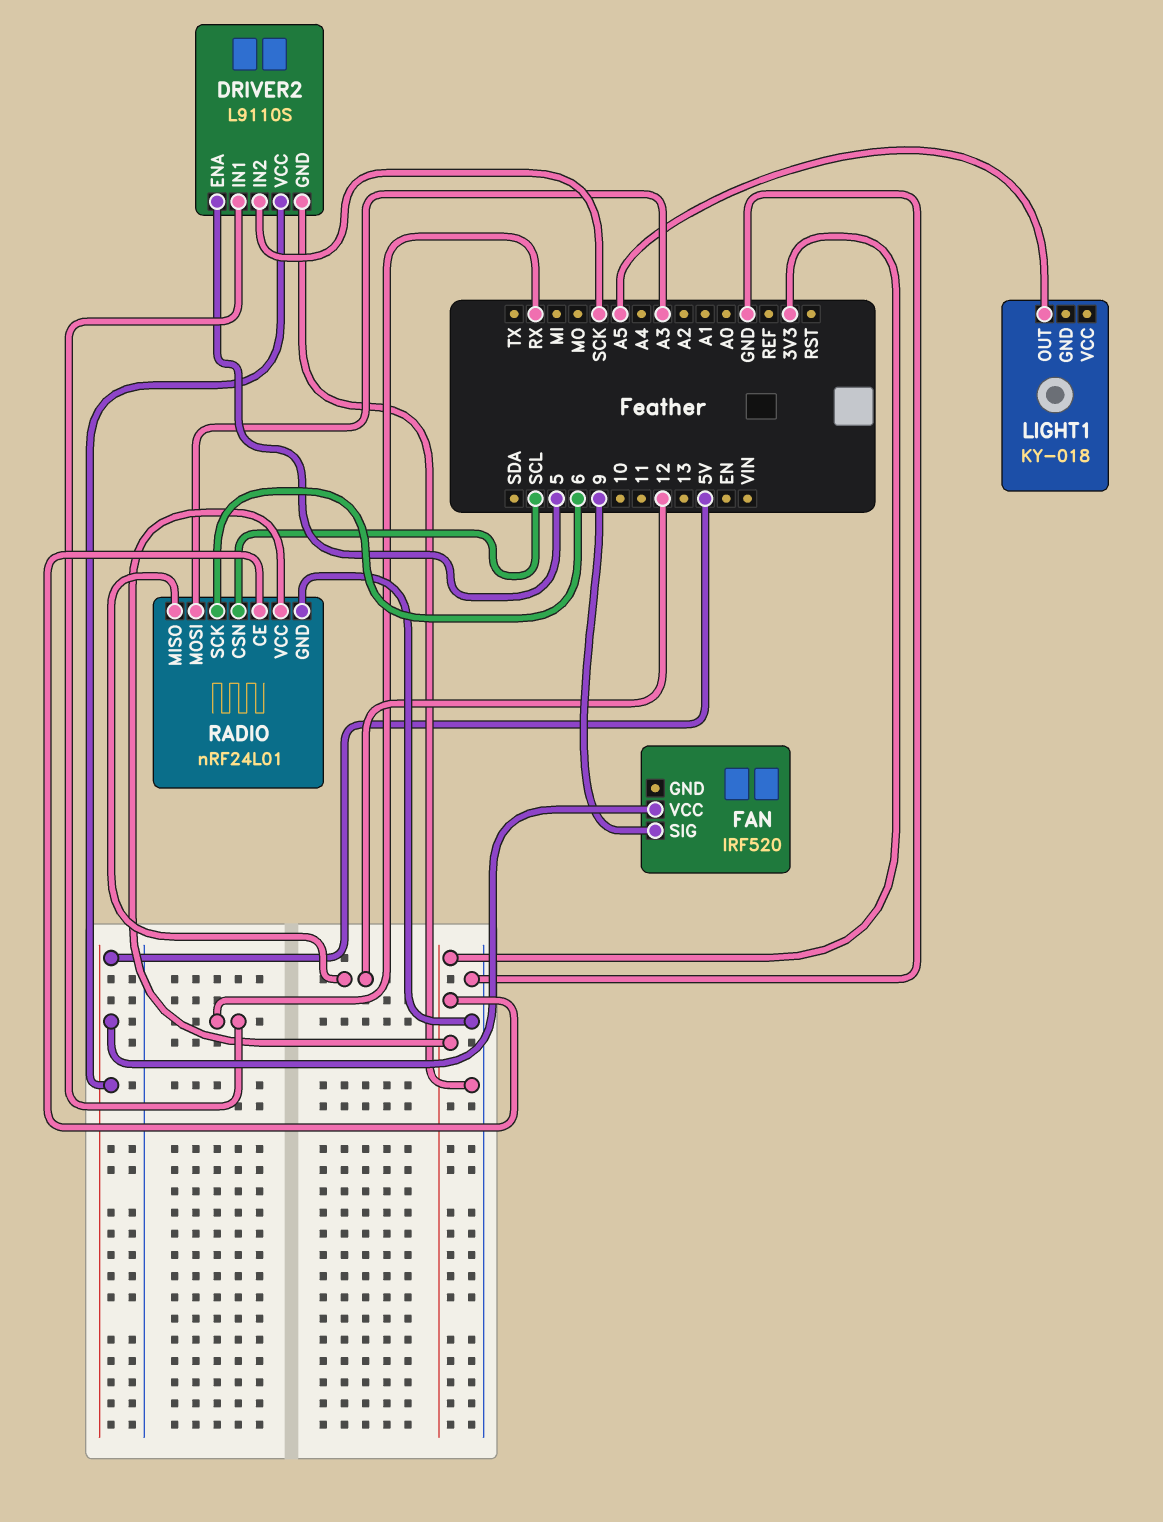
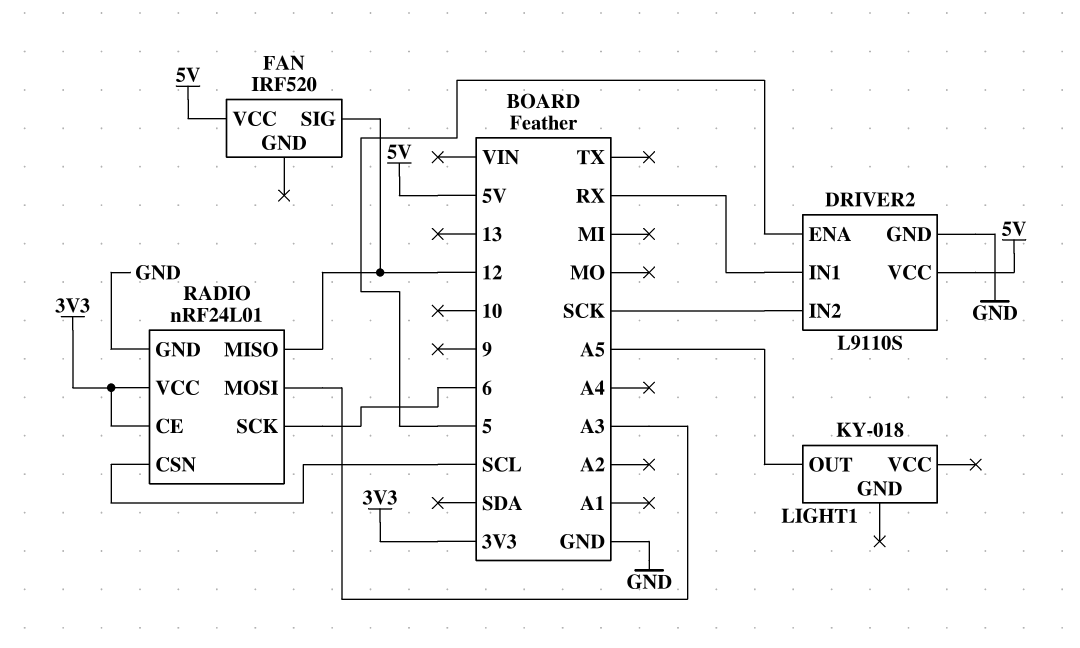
FAN pin SIG: 9 -> 12

